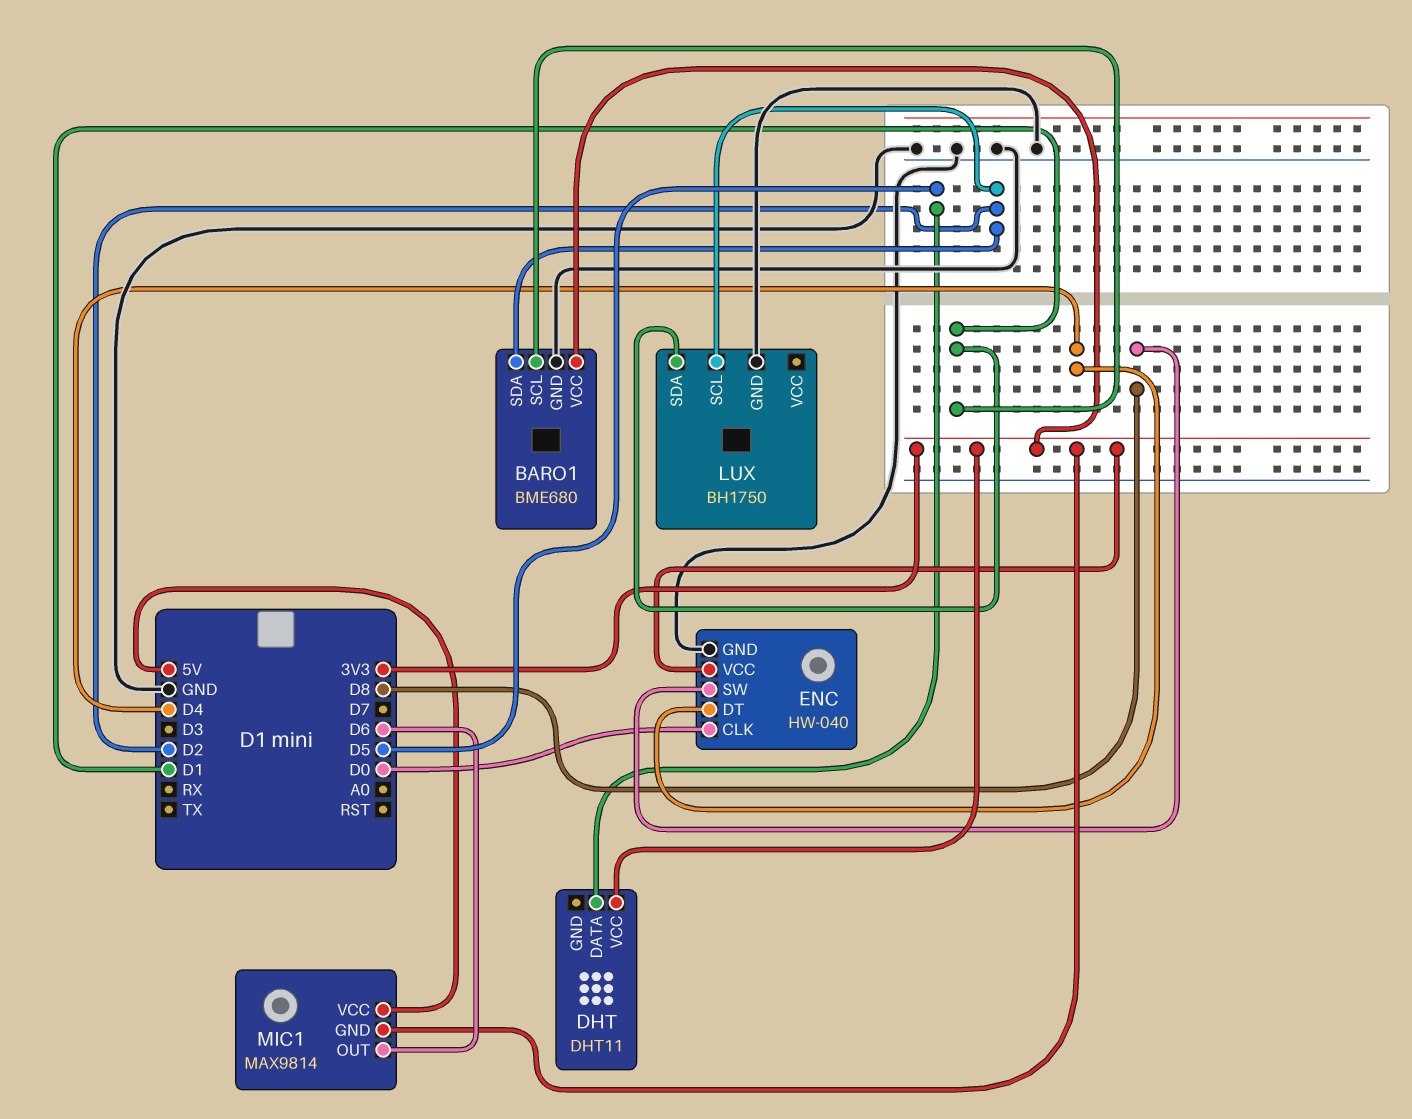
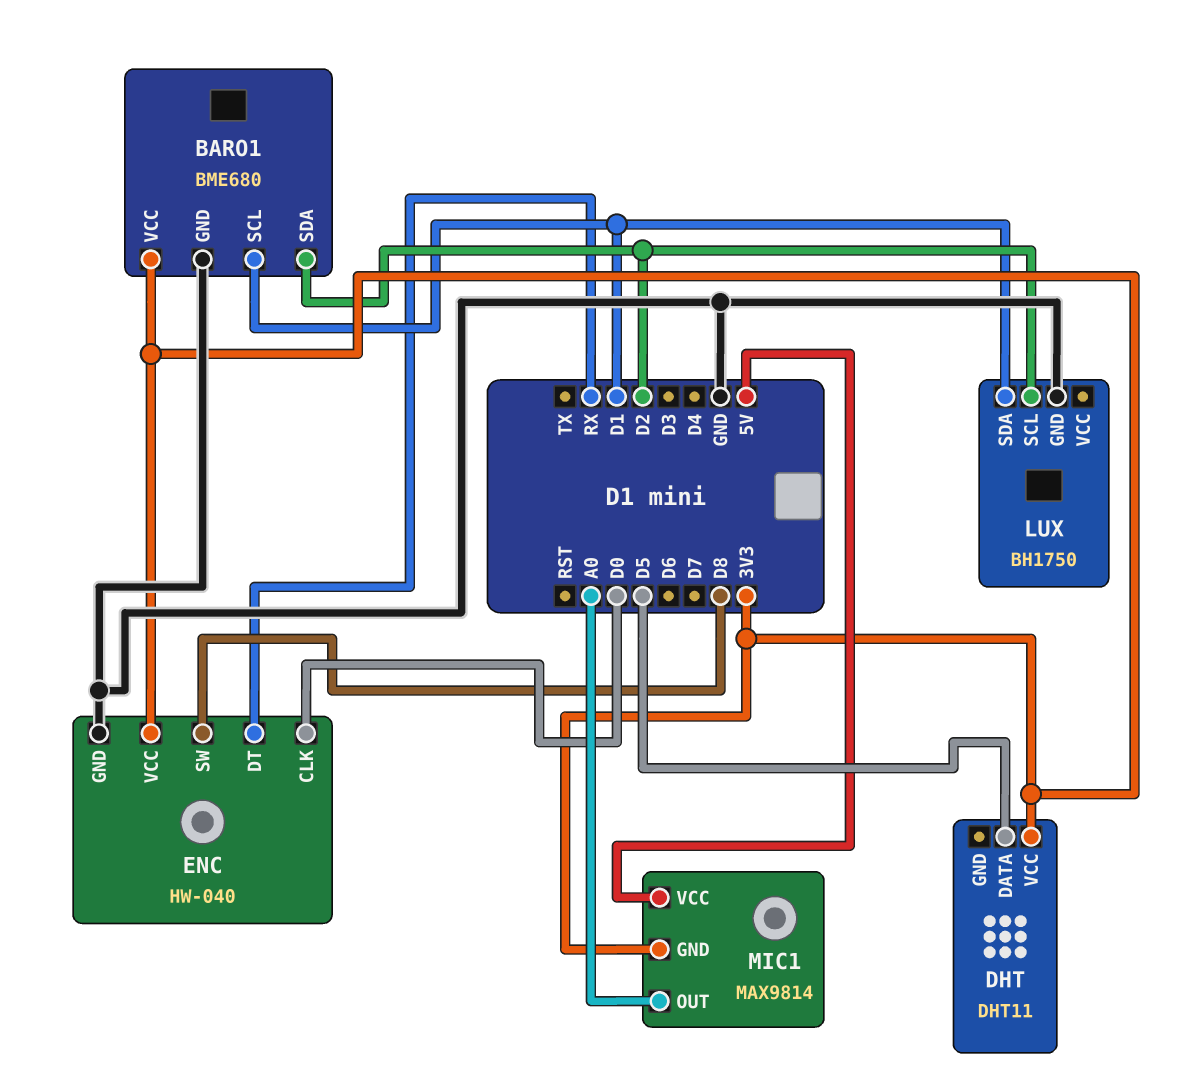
ENC pin DT: D4 -> RX
MIC1 pin OUT: D6 -> A0

